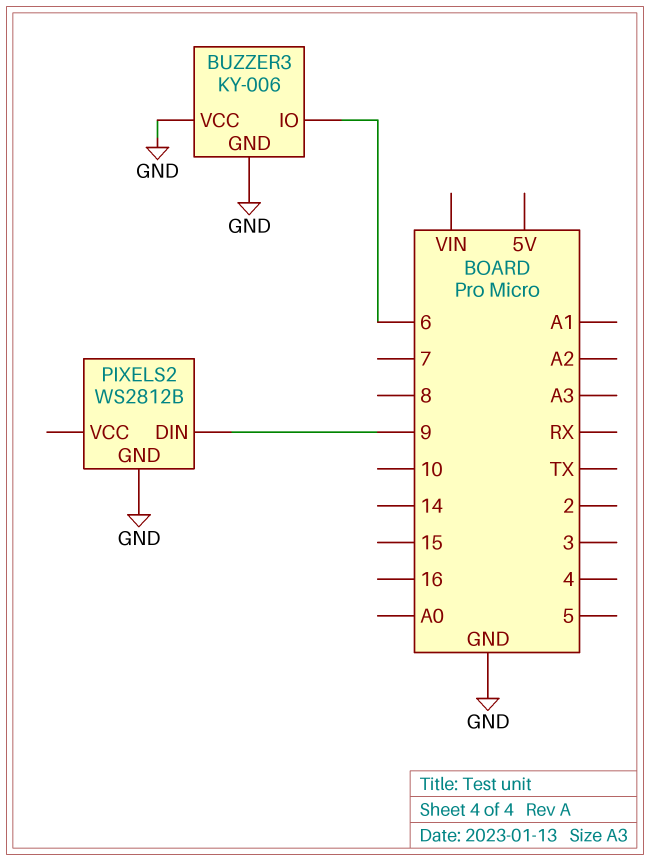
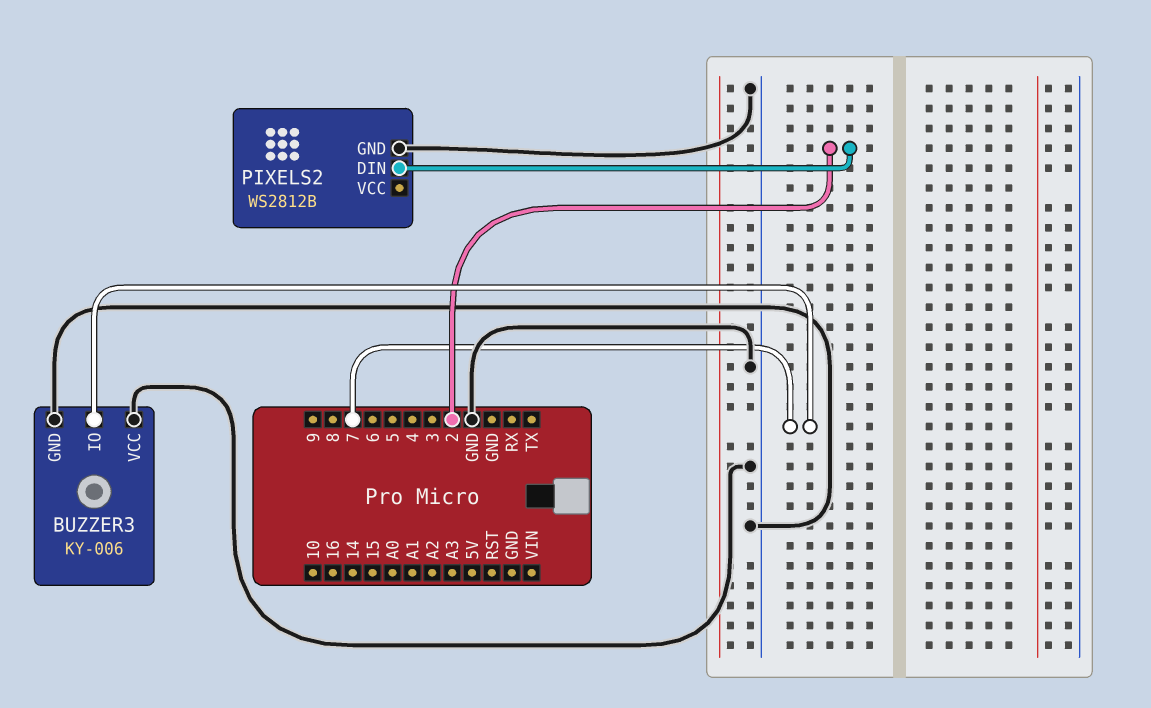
BUZZER3 pin IO: 6 -> 7
PIXELS2 pin DIN: 9 -> 2

